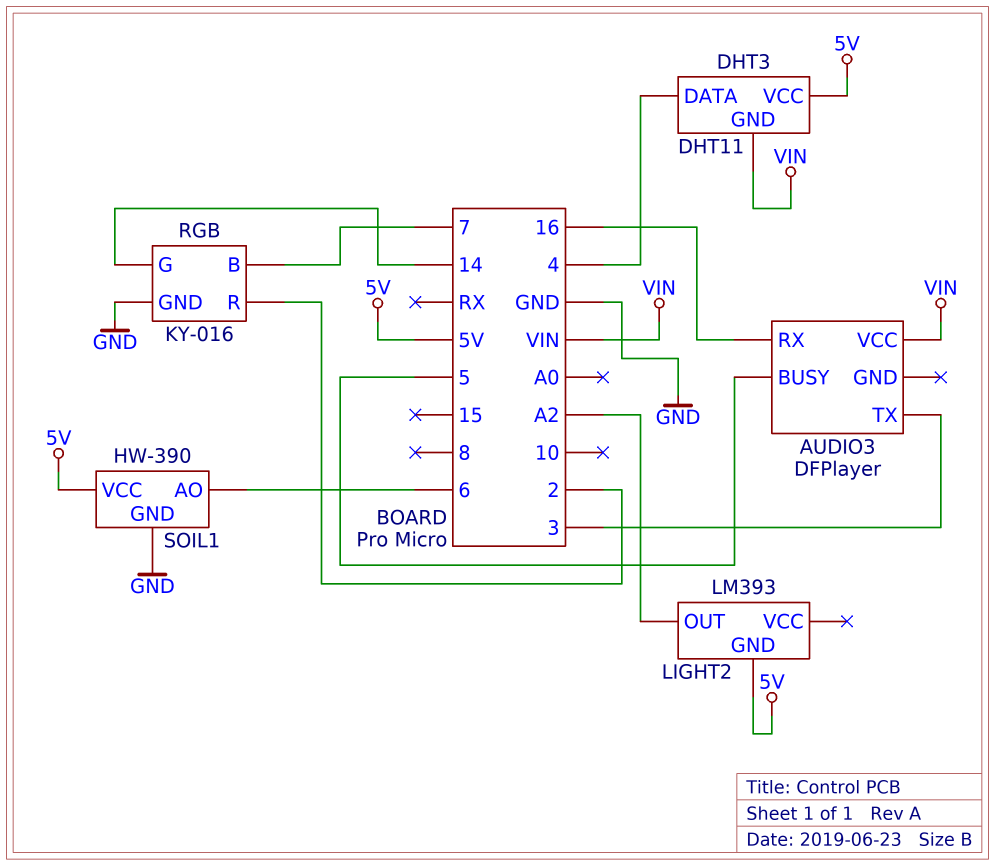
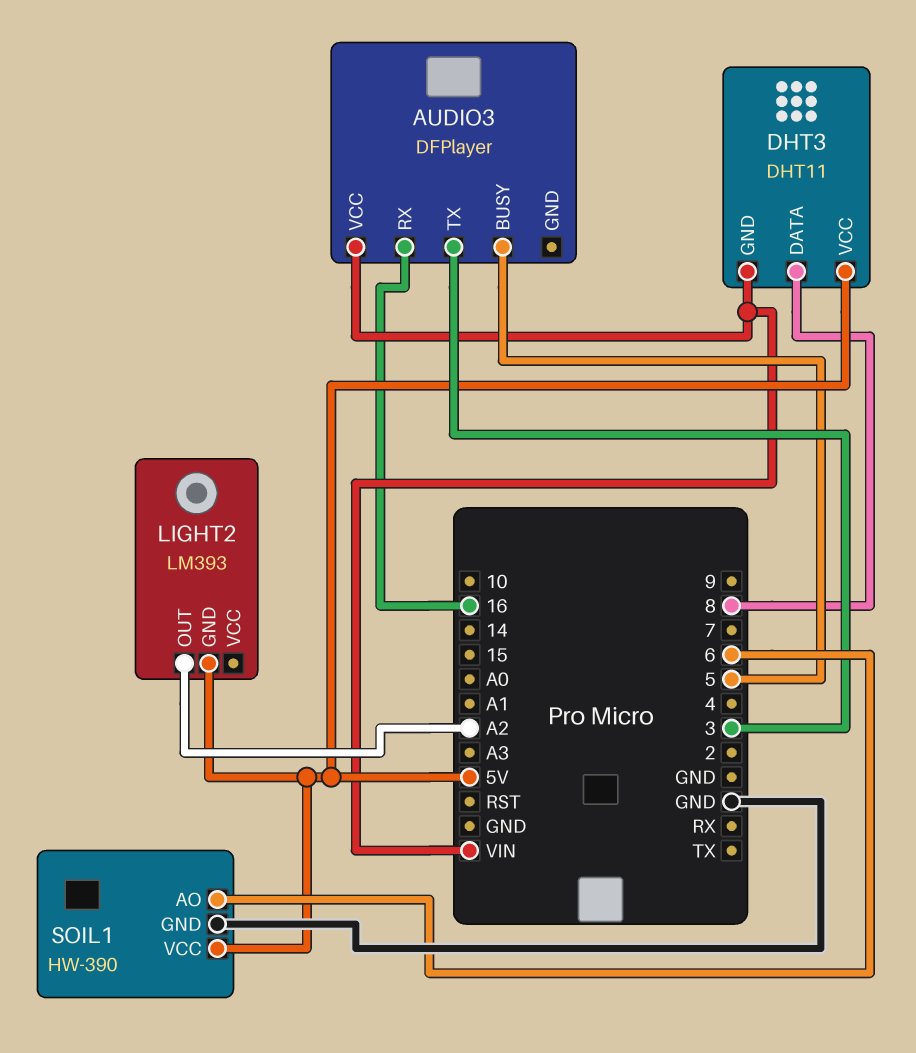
DHT3 pin DATA: 4 -> 8
RGB: KY-016 -> none
RGB pin B: 7 -> none
RGB pin G: 14 -> none
RGB pin GND: GND -> none
RGB pin R: 2 -> none

